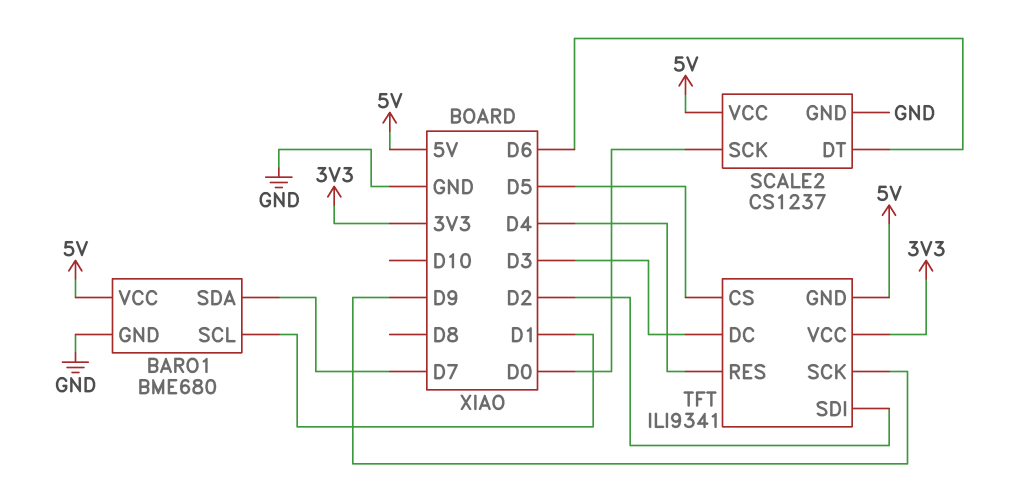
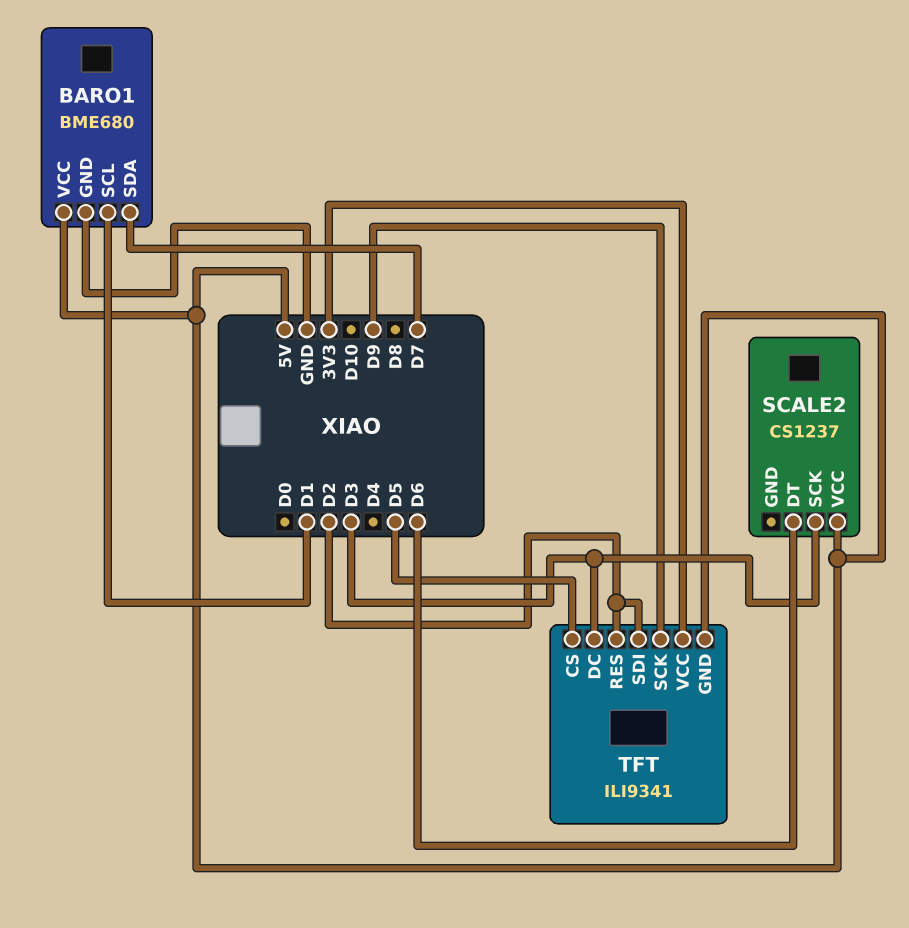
SCALE2 pin GND: GND -> none
SCALE2 pin SCK: D0 -> D3
TFT pin RES: D4 -> D2

